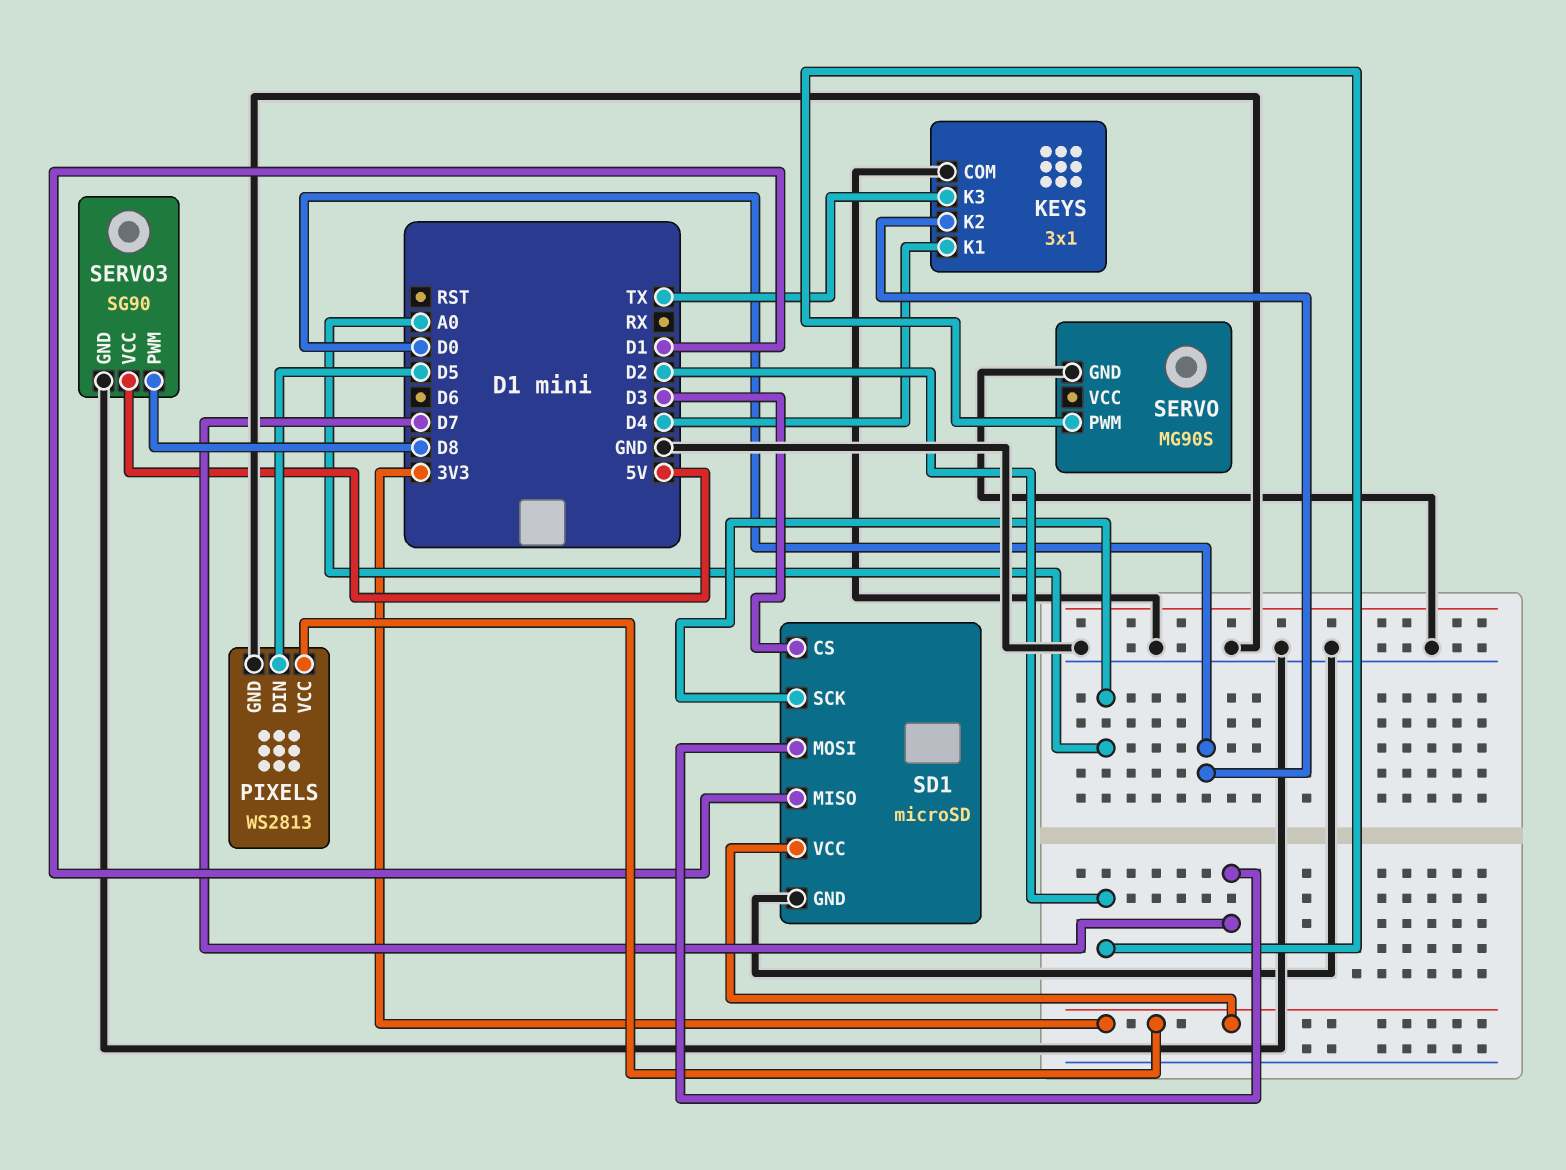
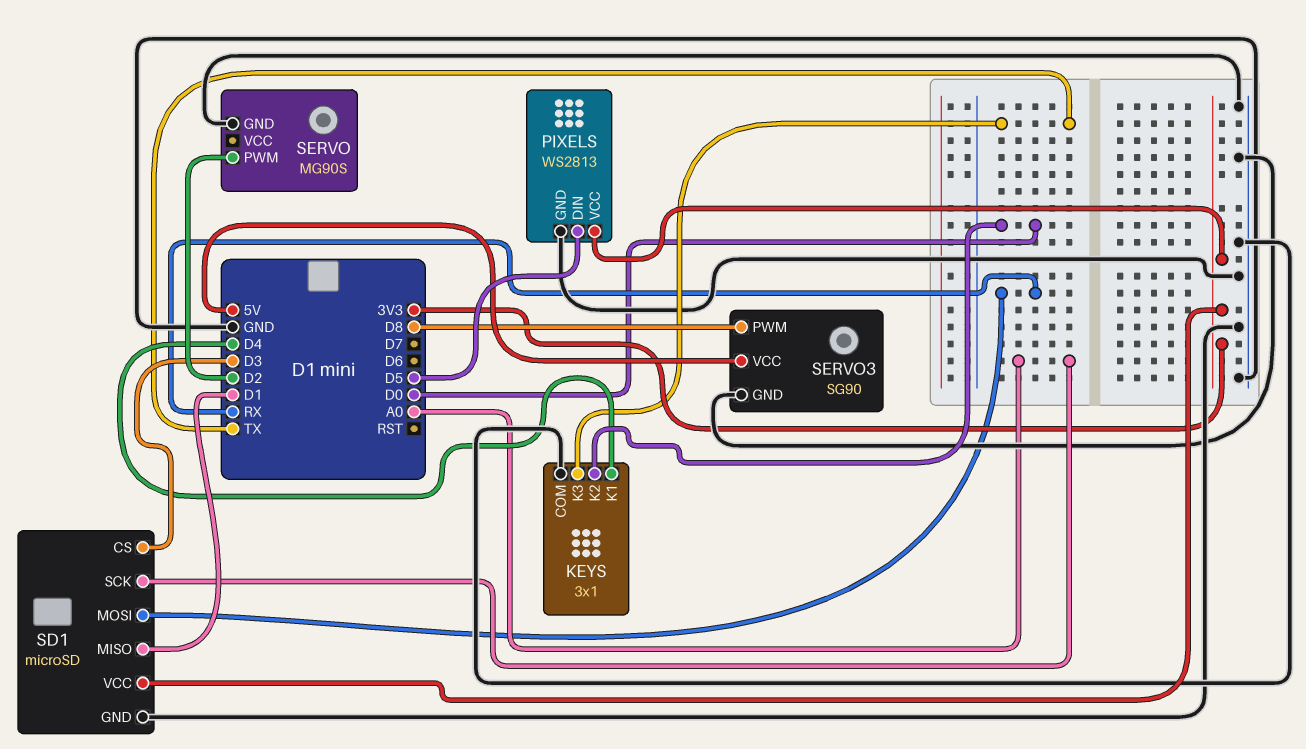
SD1 pin MOSI: D7 -> RX

